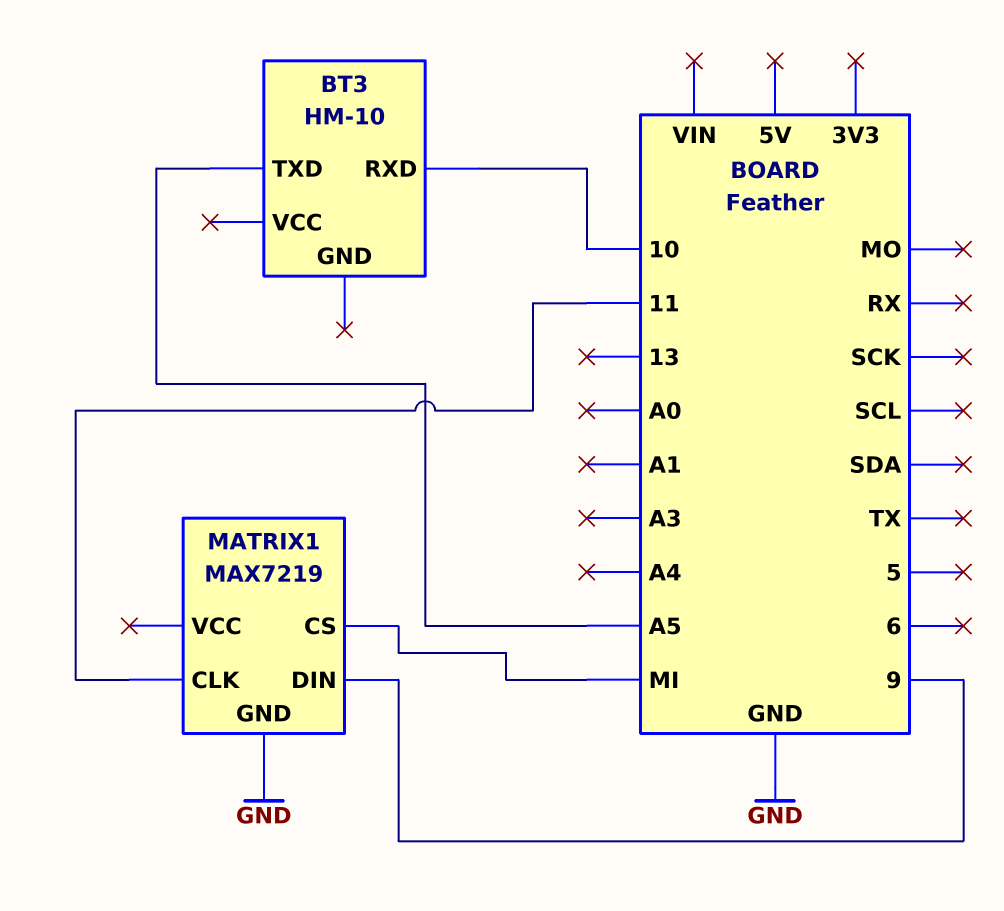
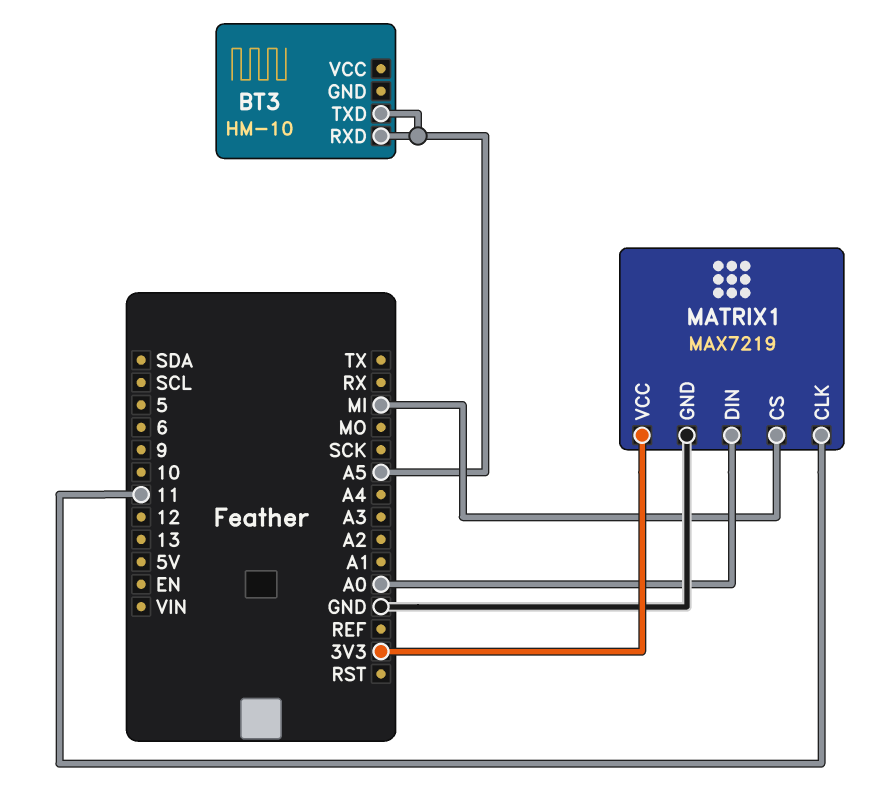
BT3 pin RXD: 10 -> A5
MATRIX1 pin DIN: 9 -> A0
MATRIX1 pin VCC: none -> 3V3

